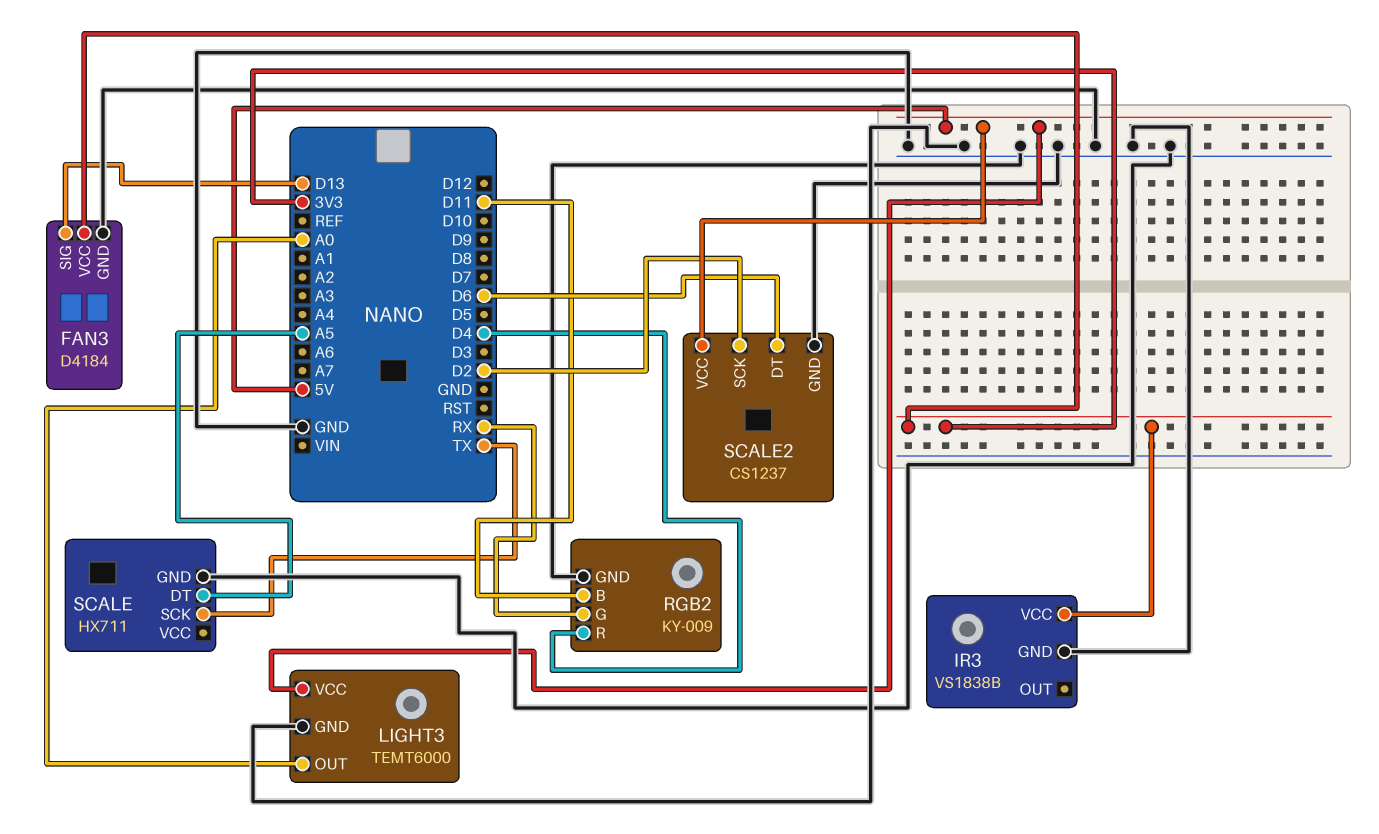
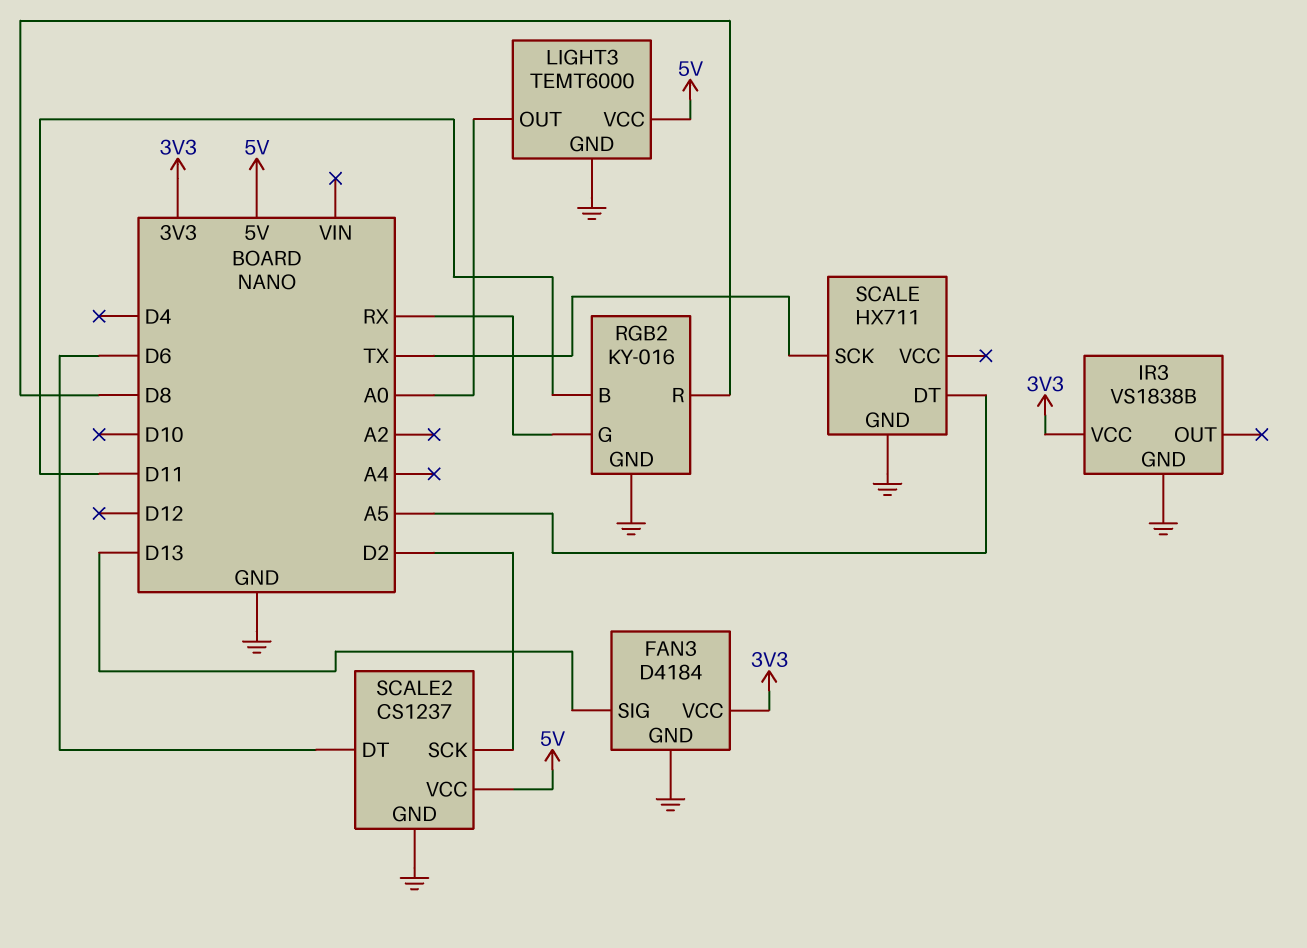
RGB2: KY-009 -> KY-016
RGB2 pin R: D4 -> D8

